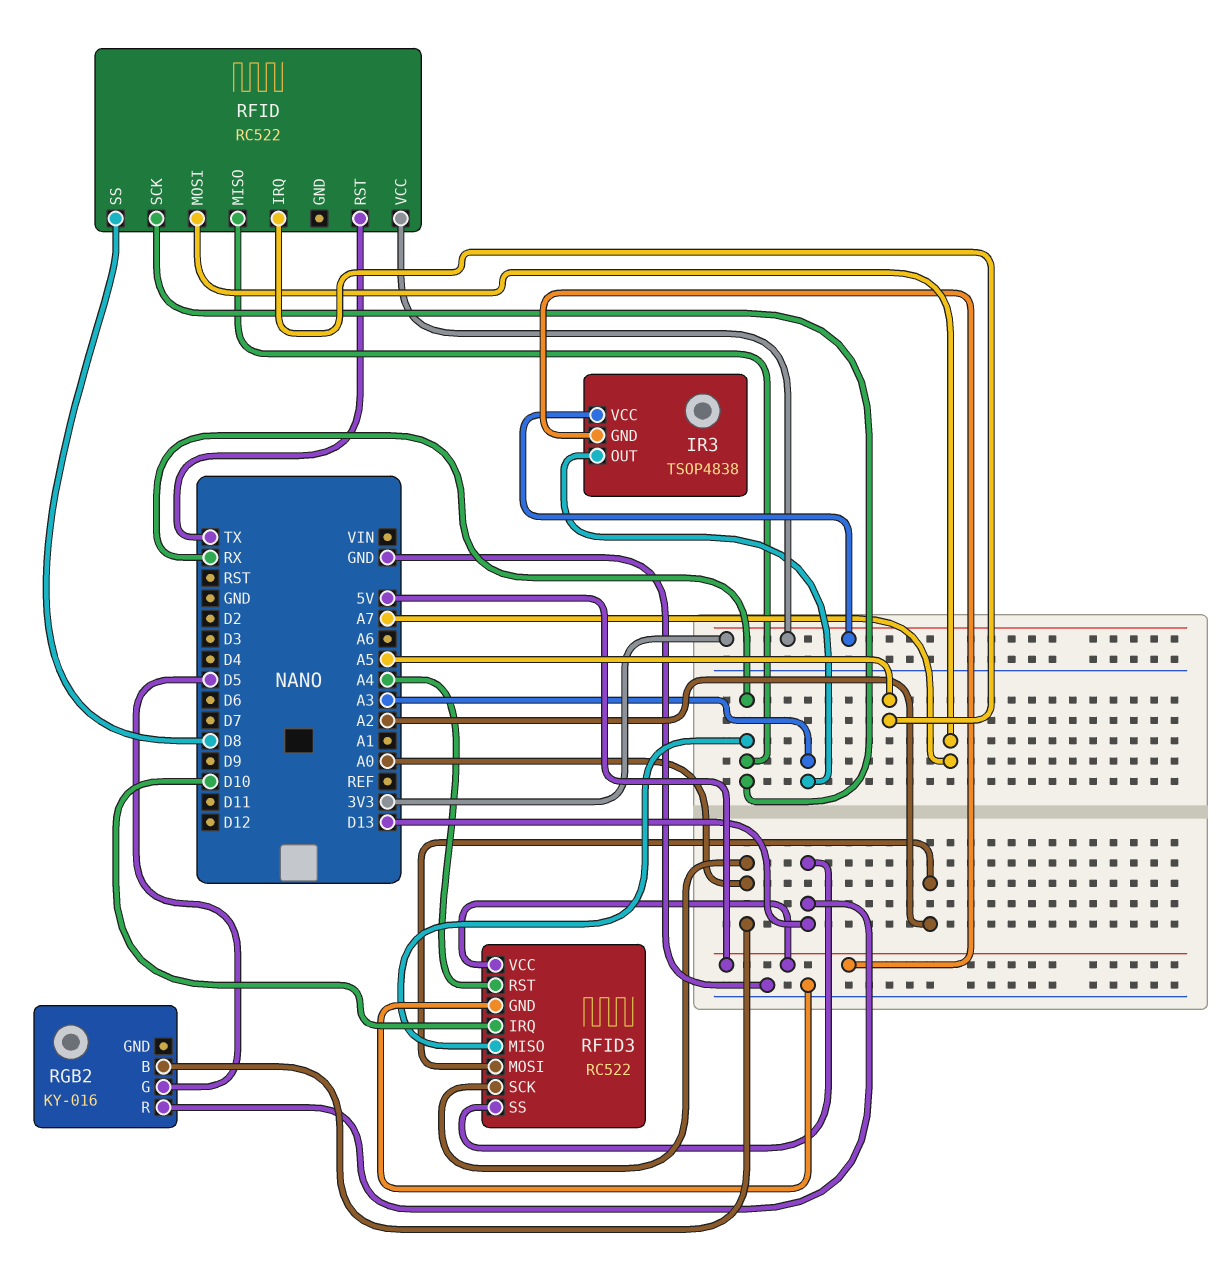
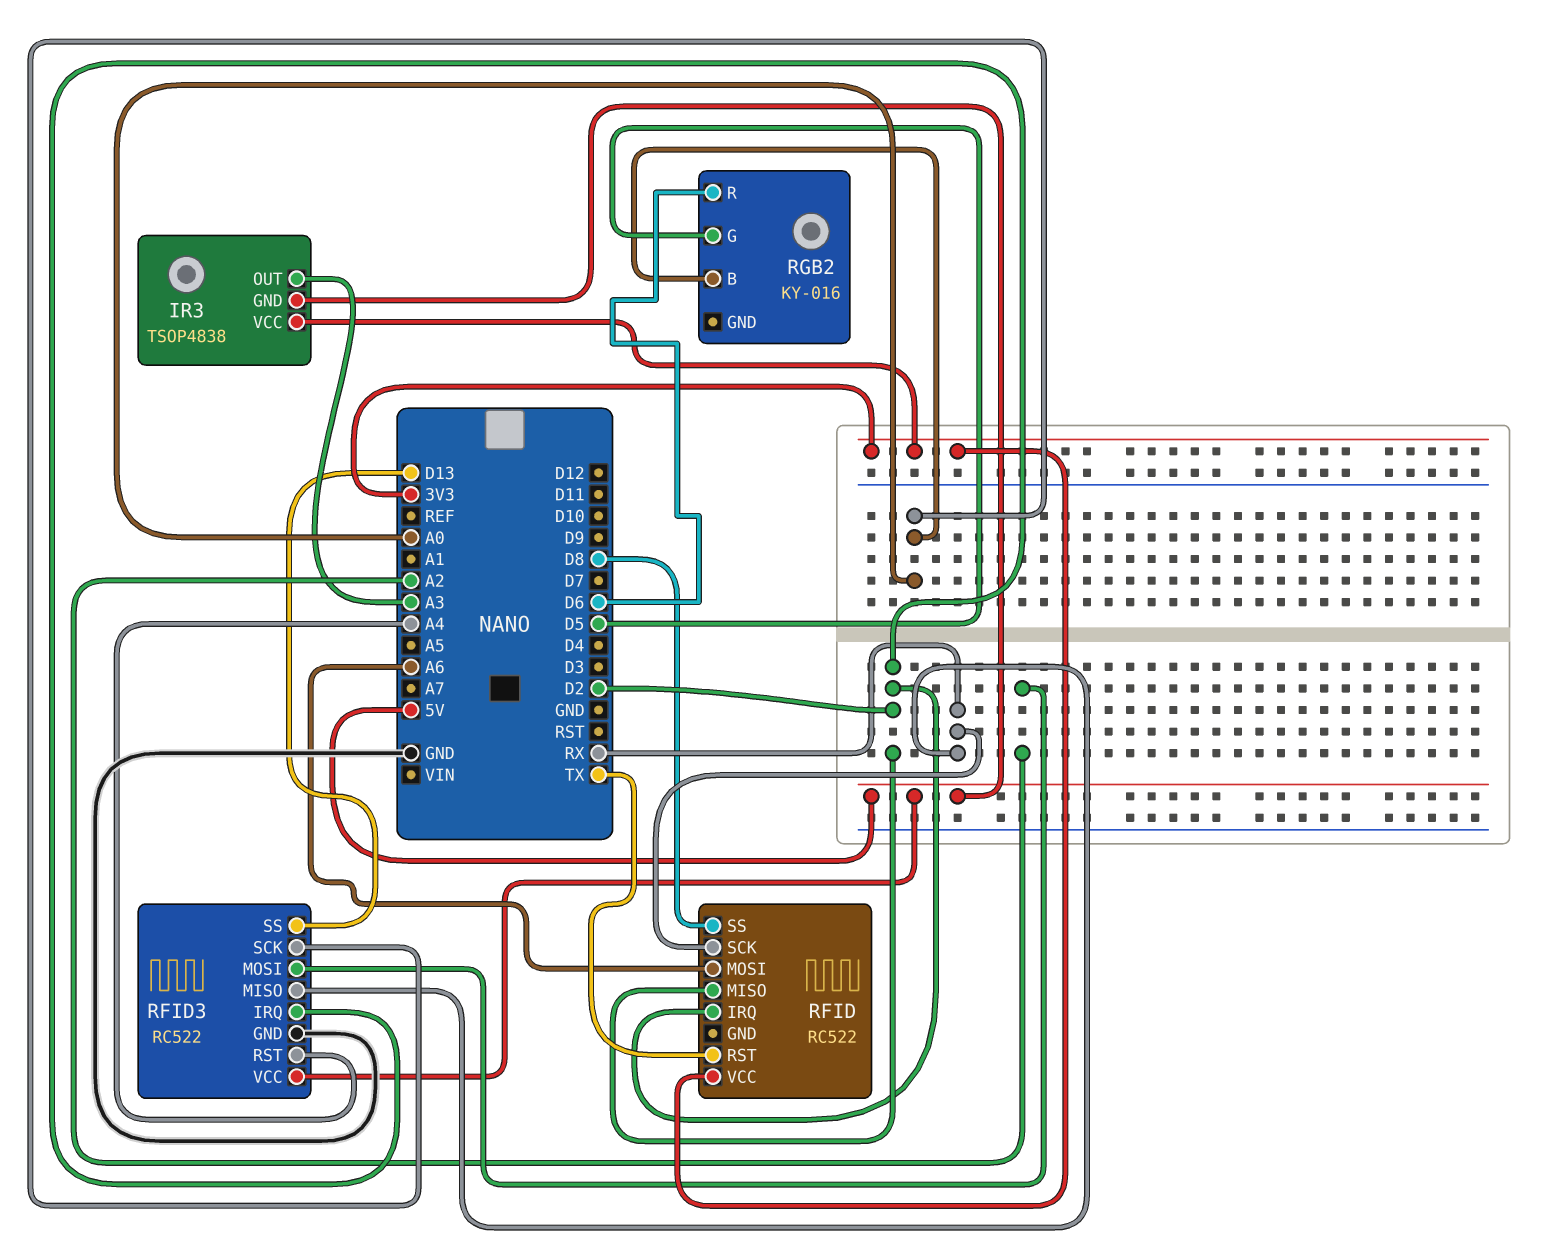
RFID pin IRQ: A5 -> D2
RFID pin MISO: RX -> D2
RFID pin MOSI: A7 -> A6
RFID3 pin IRQ: D10 -> D2
RGB2 pin R: D13 -> D6

